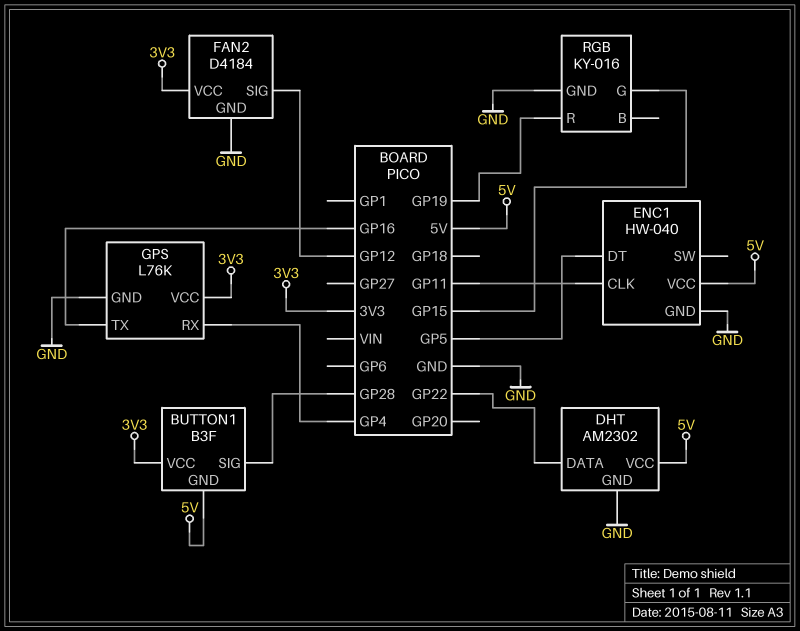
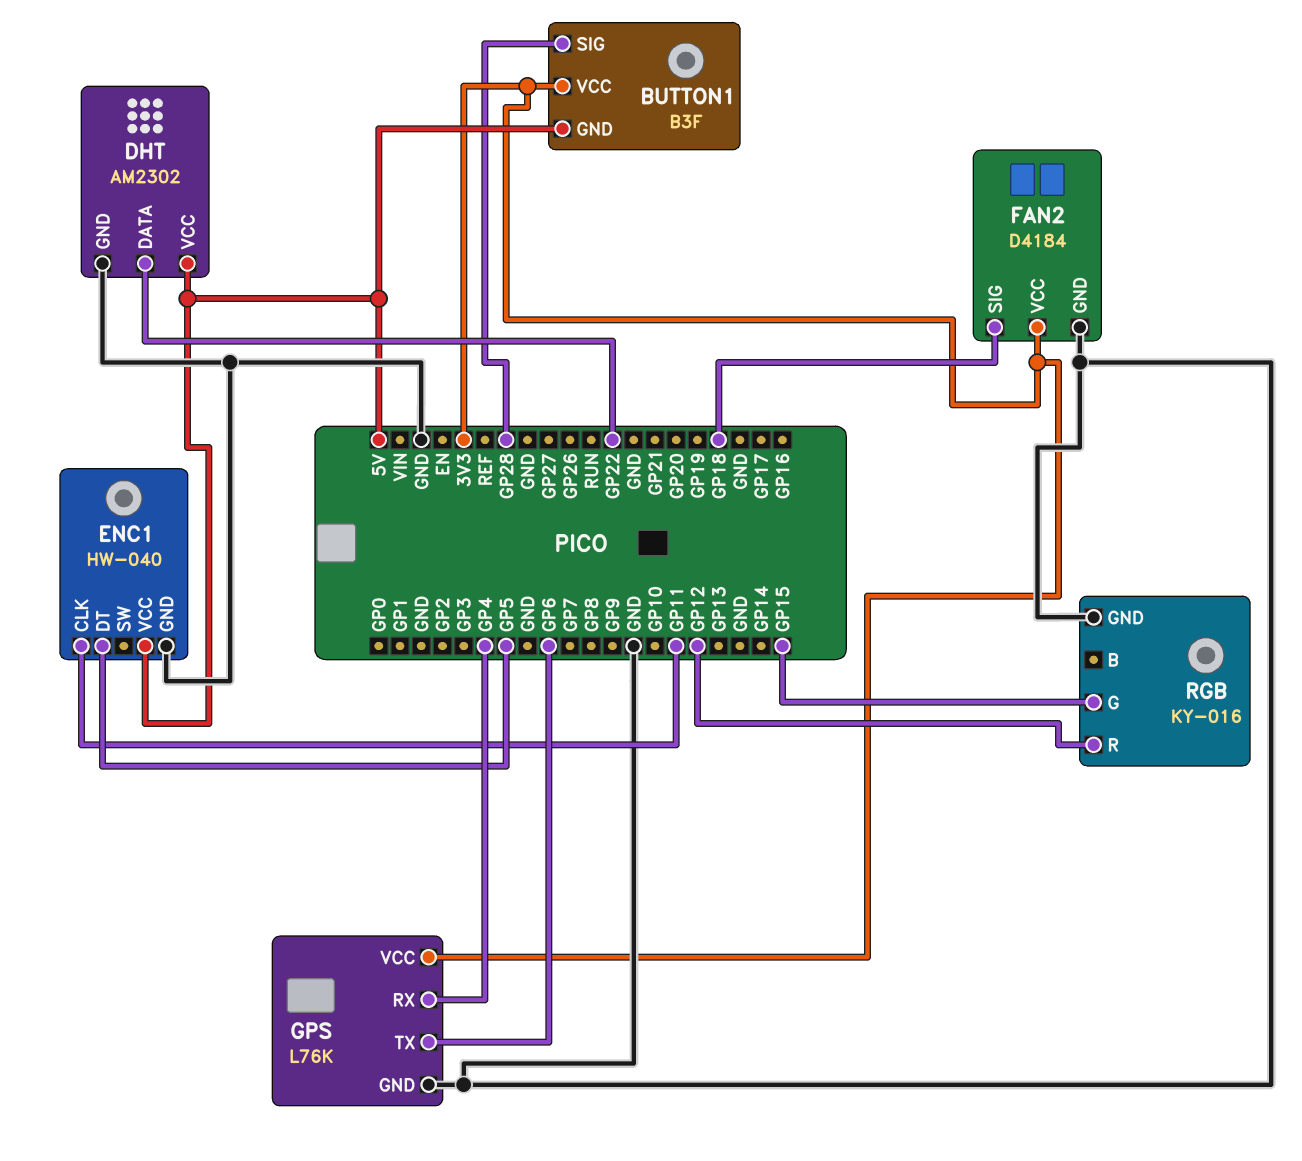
FAN2 pin SIG: GP12 -> GP18
GPS pin TX: GP16 -> GP6
RGB pin R: GP19 -> GP12

